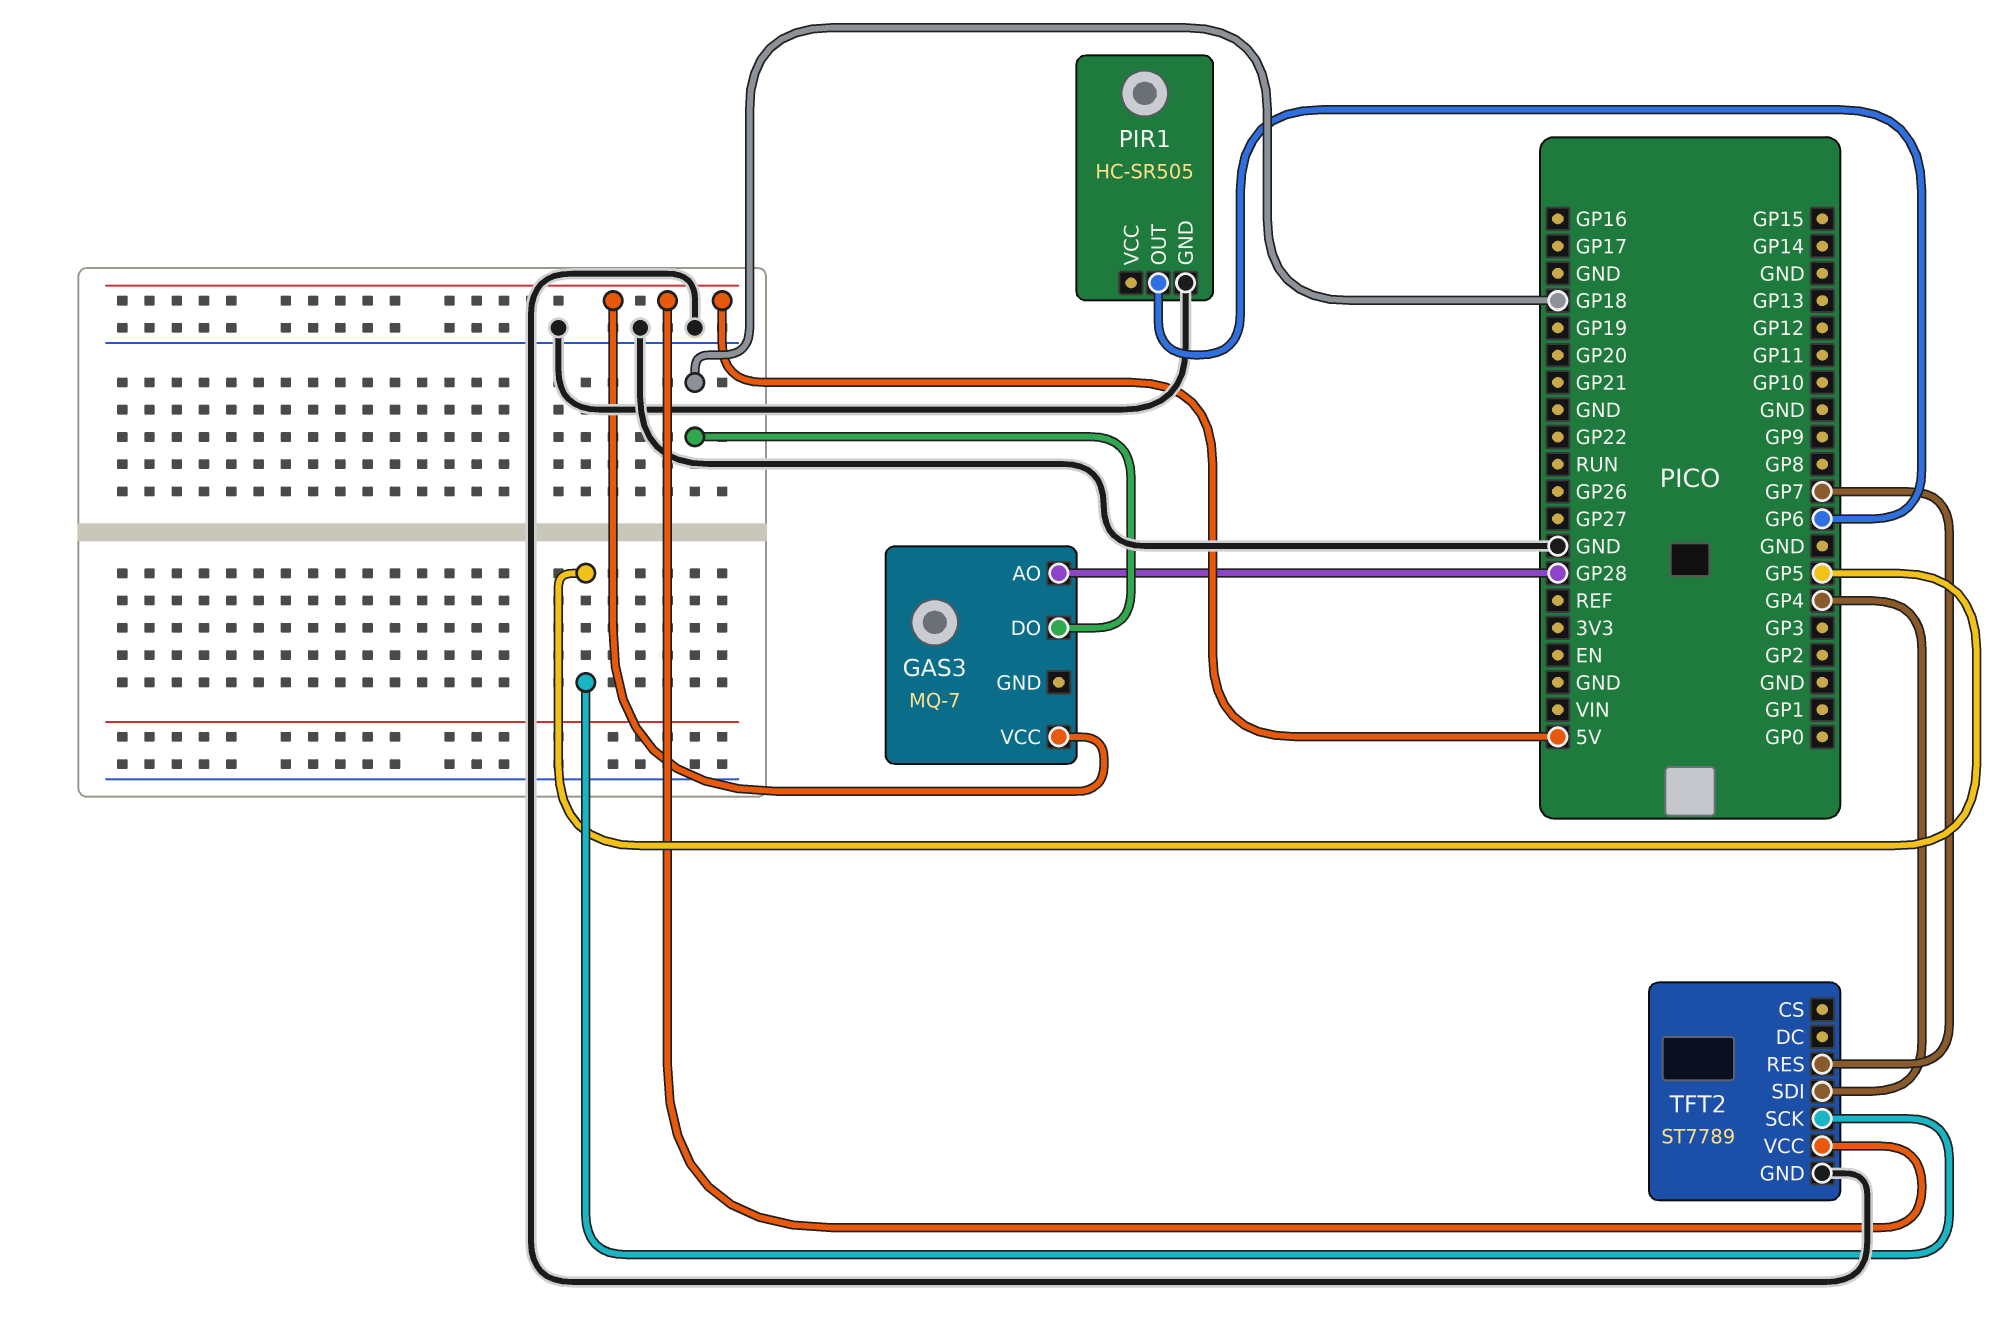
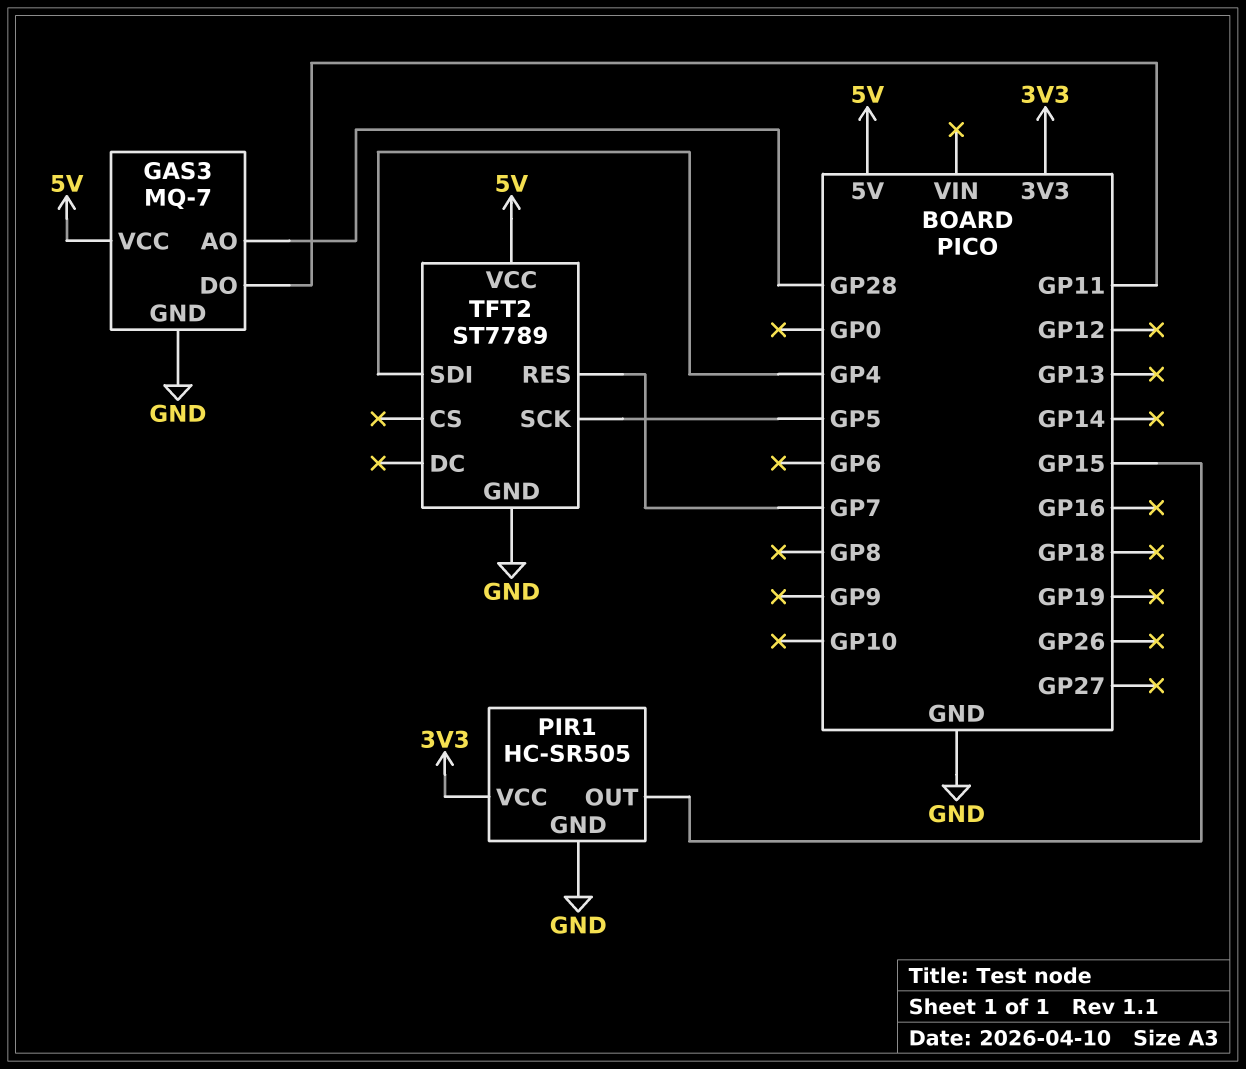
GAS3 pin DO: GP18 -> GP11
GAS3 pin GND: none -> GND
PIR1 pin OUT: GP6 -> GP15
PIR1 pin VCC: none -> 3V3

